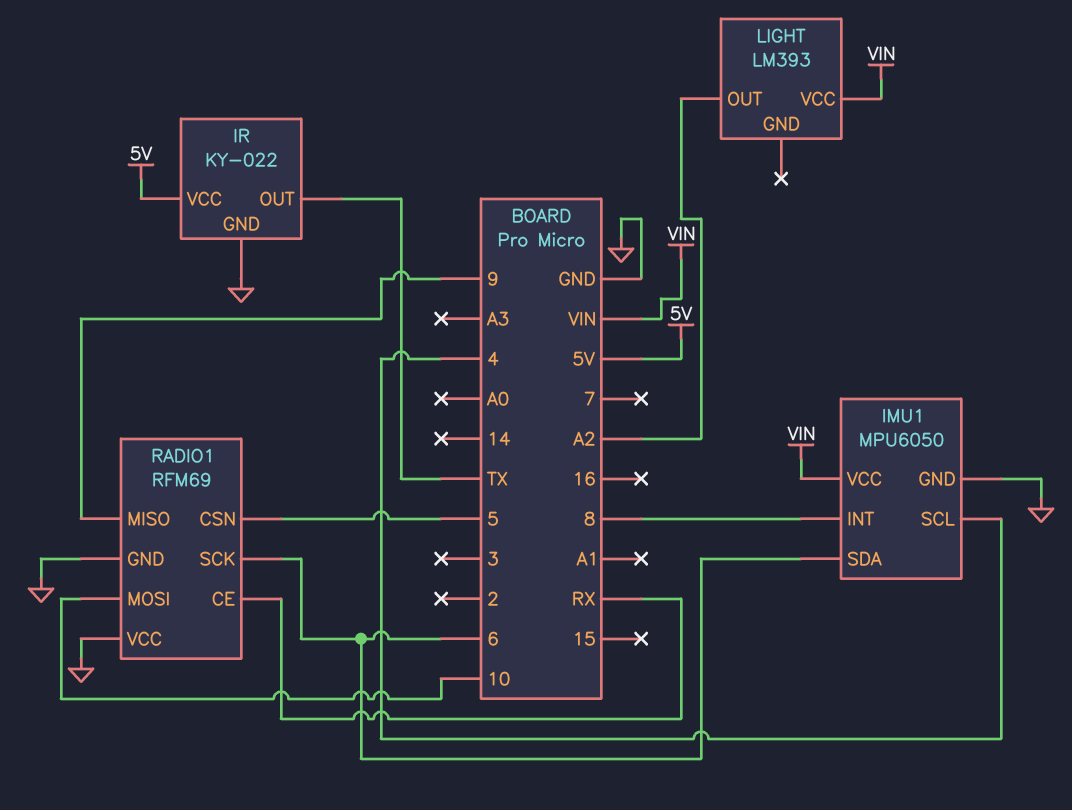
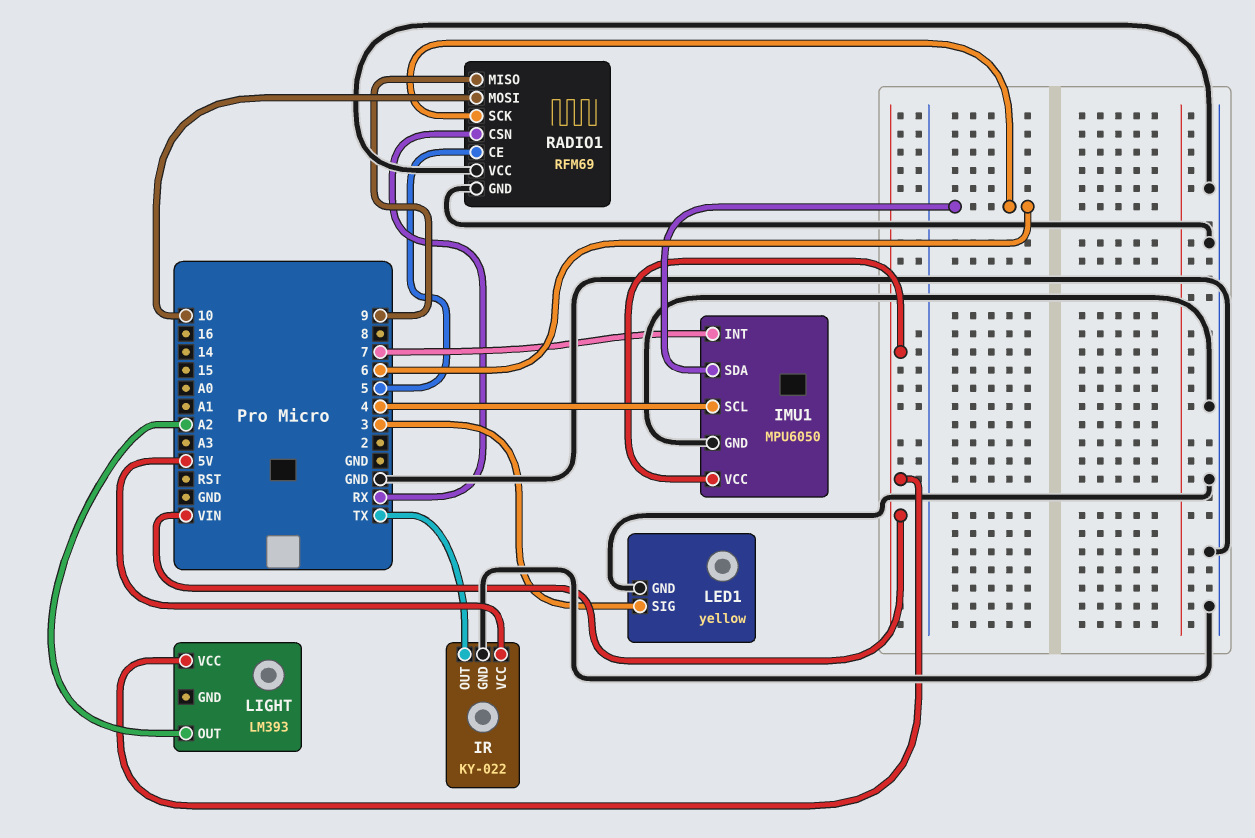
IMU1 pin INT: 8 -> 7
LED1: none -> yellow
LED1 pin GND: none -> GND
LED1 pin SIG: none -> 3
RADIO1 pin CE: RX -> 5
RADIO1 pin CSN: 5 -> RX

